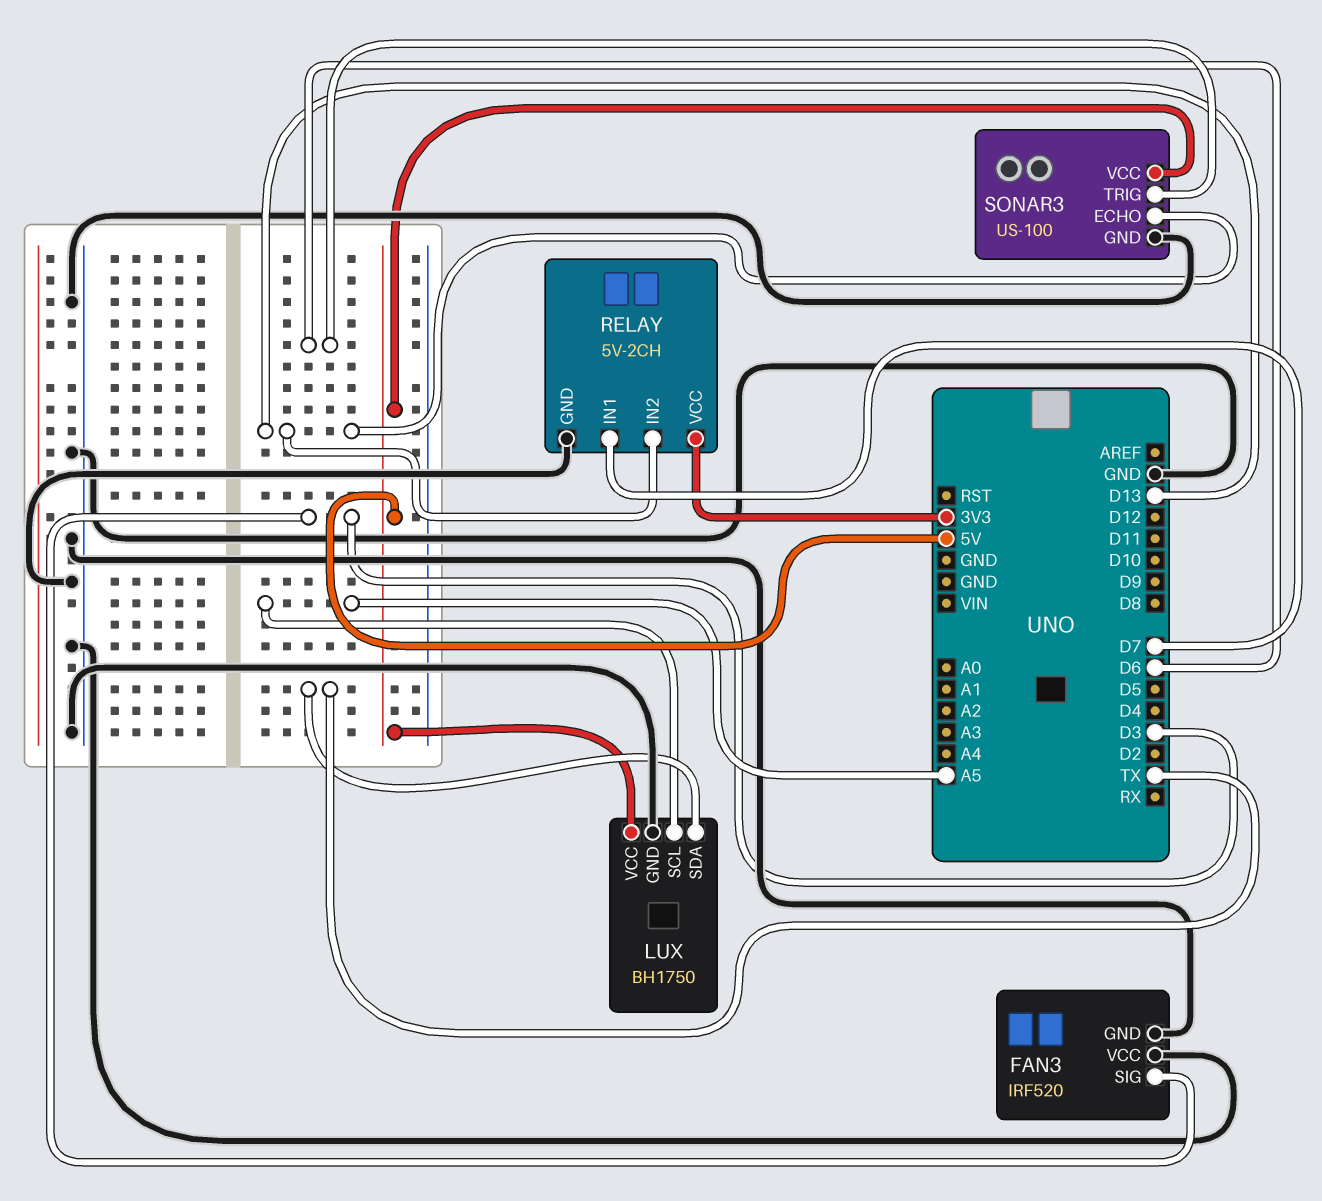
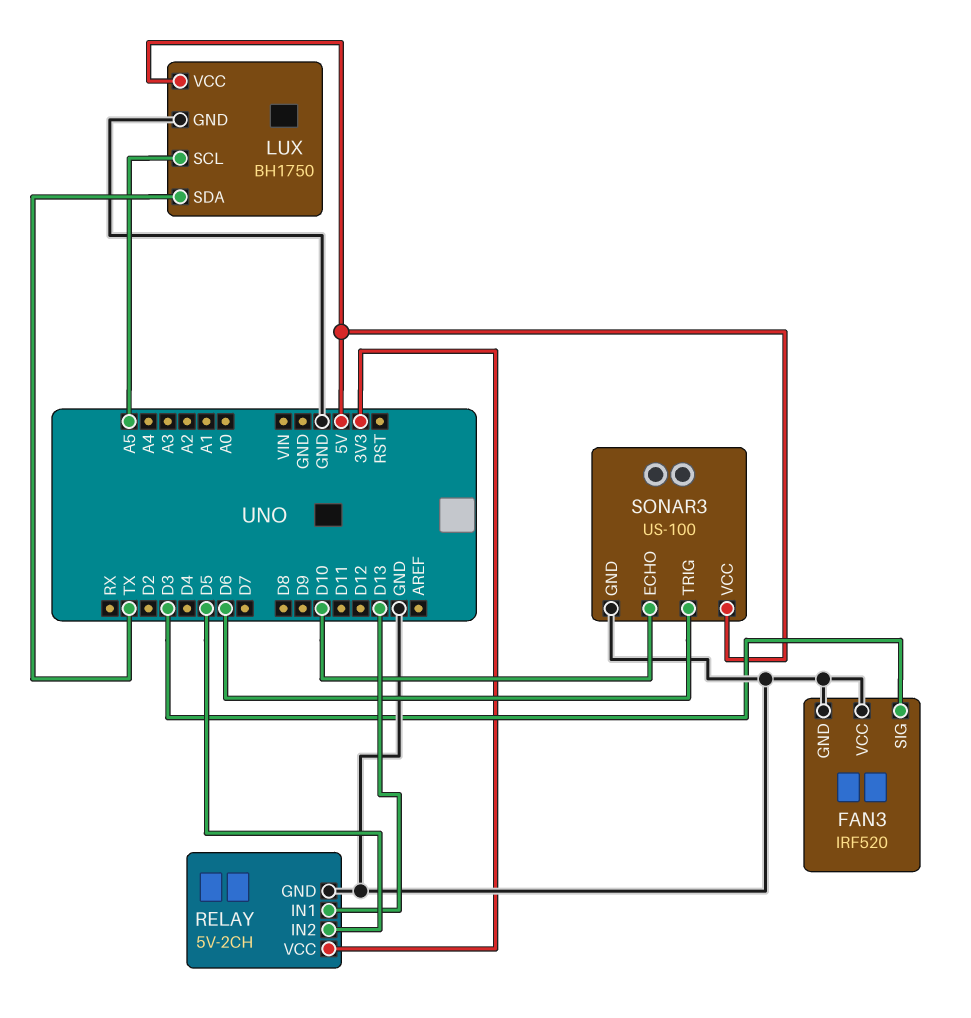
RELAY pin IN1: D7 -> D13
RELAY pin IN2: D13 -> D5
SONAR3 pin ECHO: D13 -> D10

